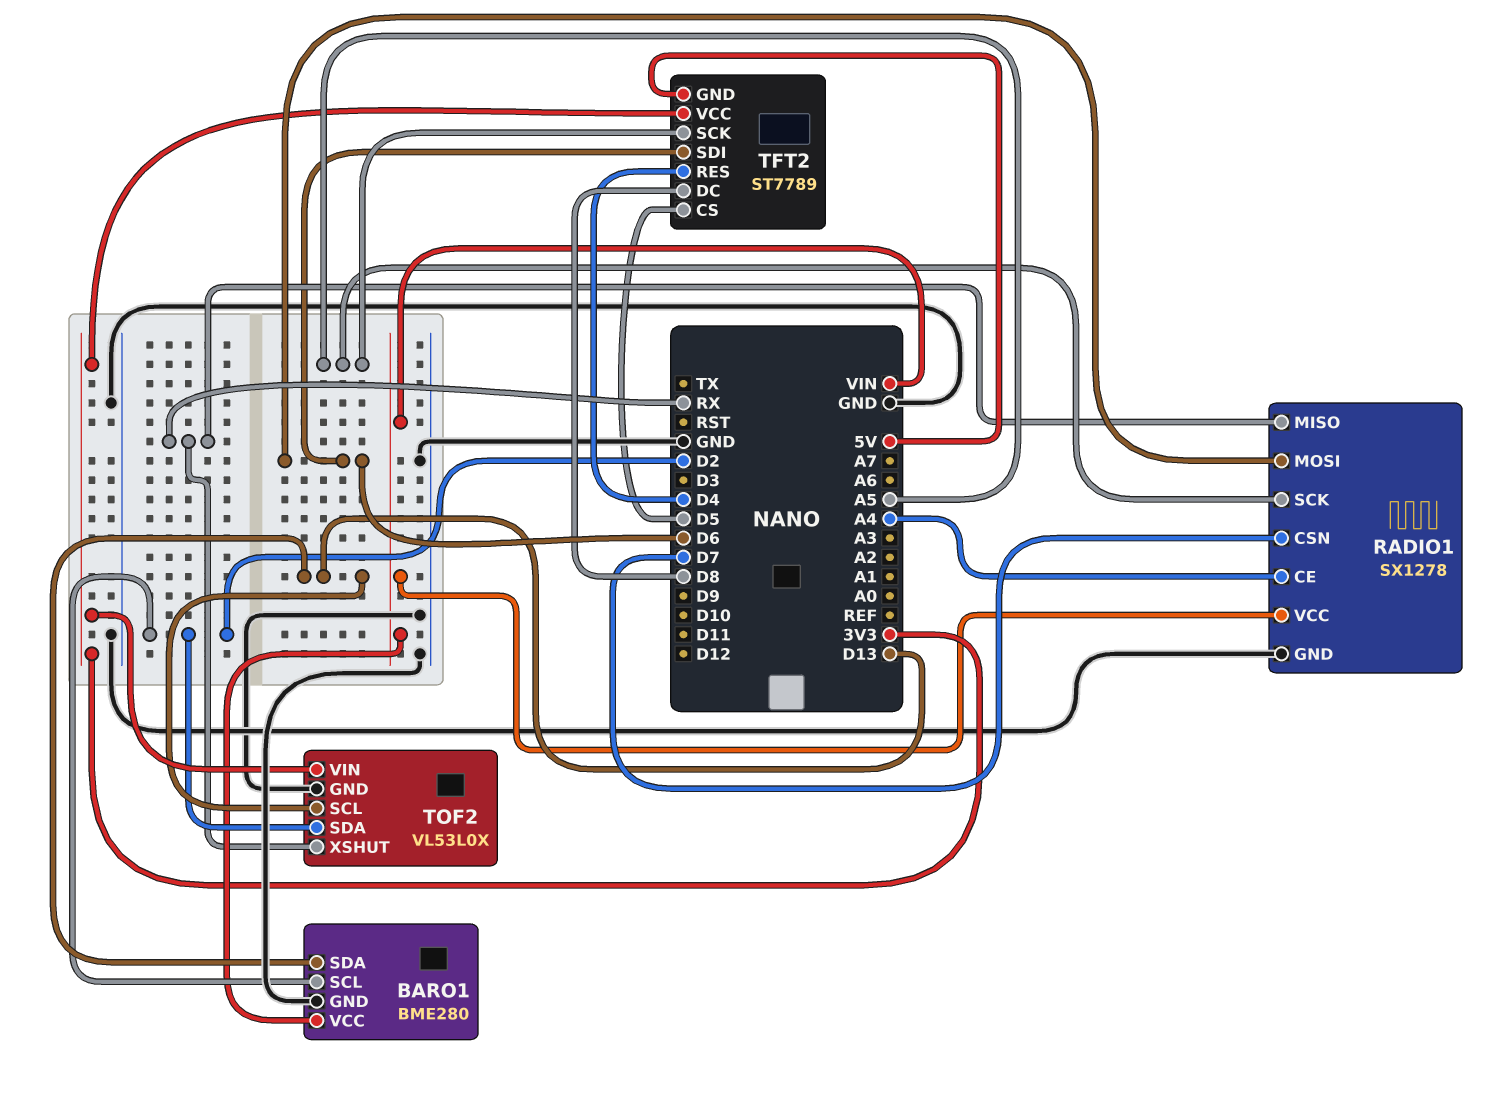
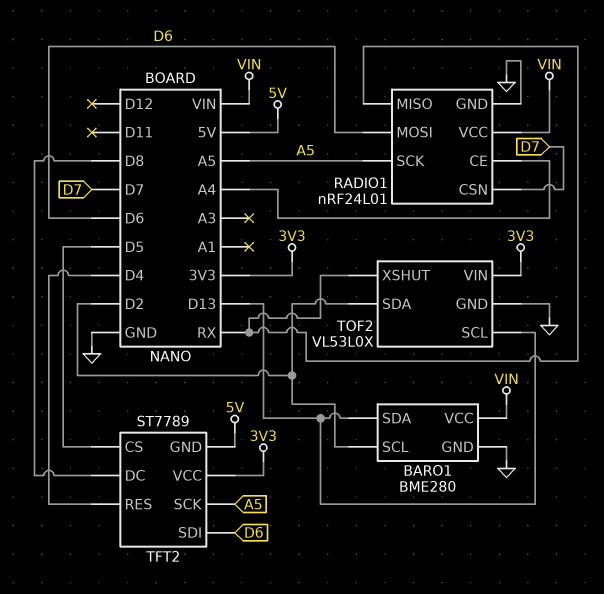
RADIO1: SX1278 -> nRF24L01

